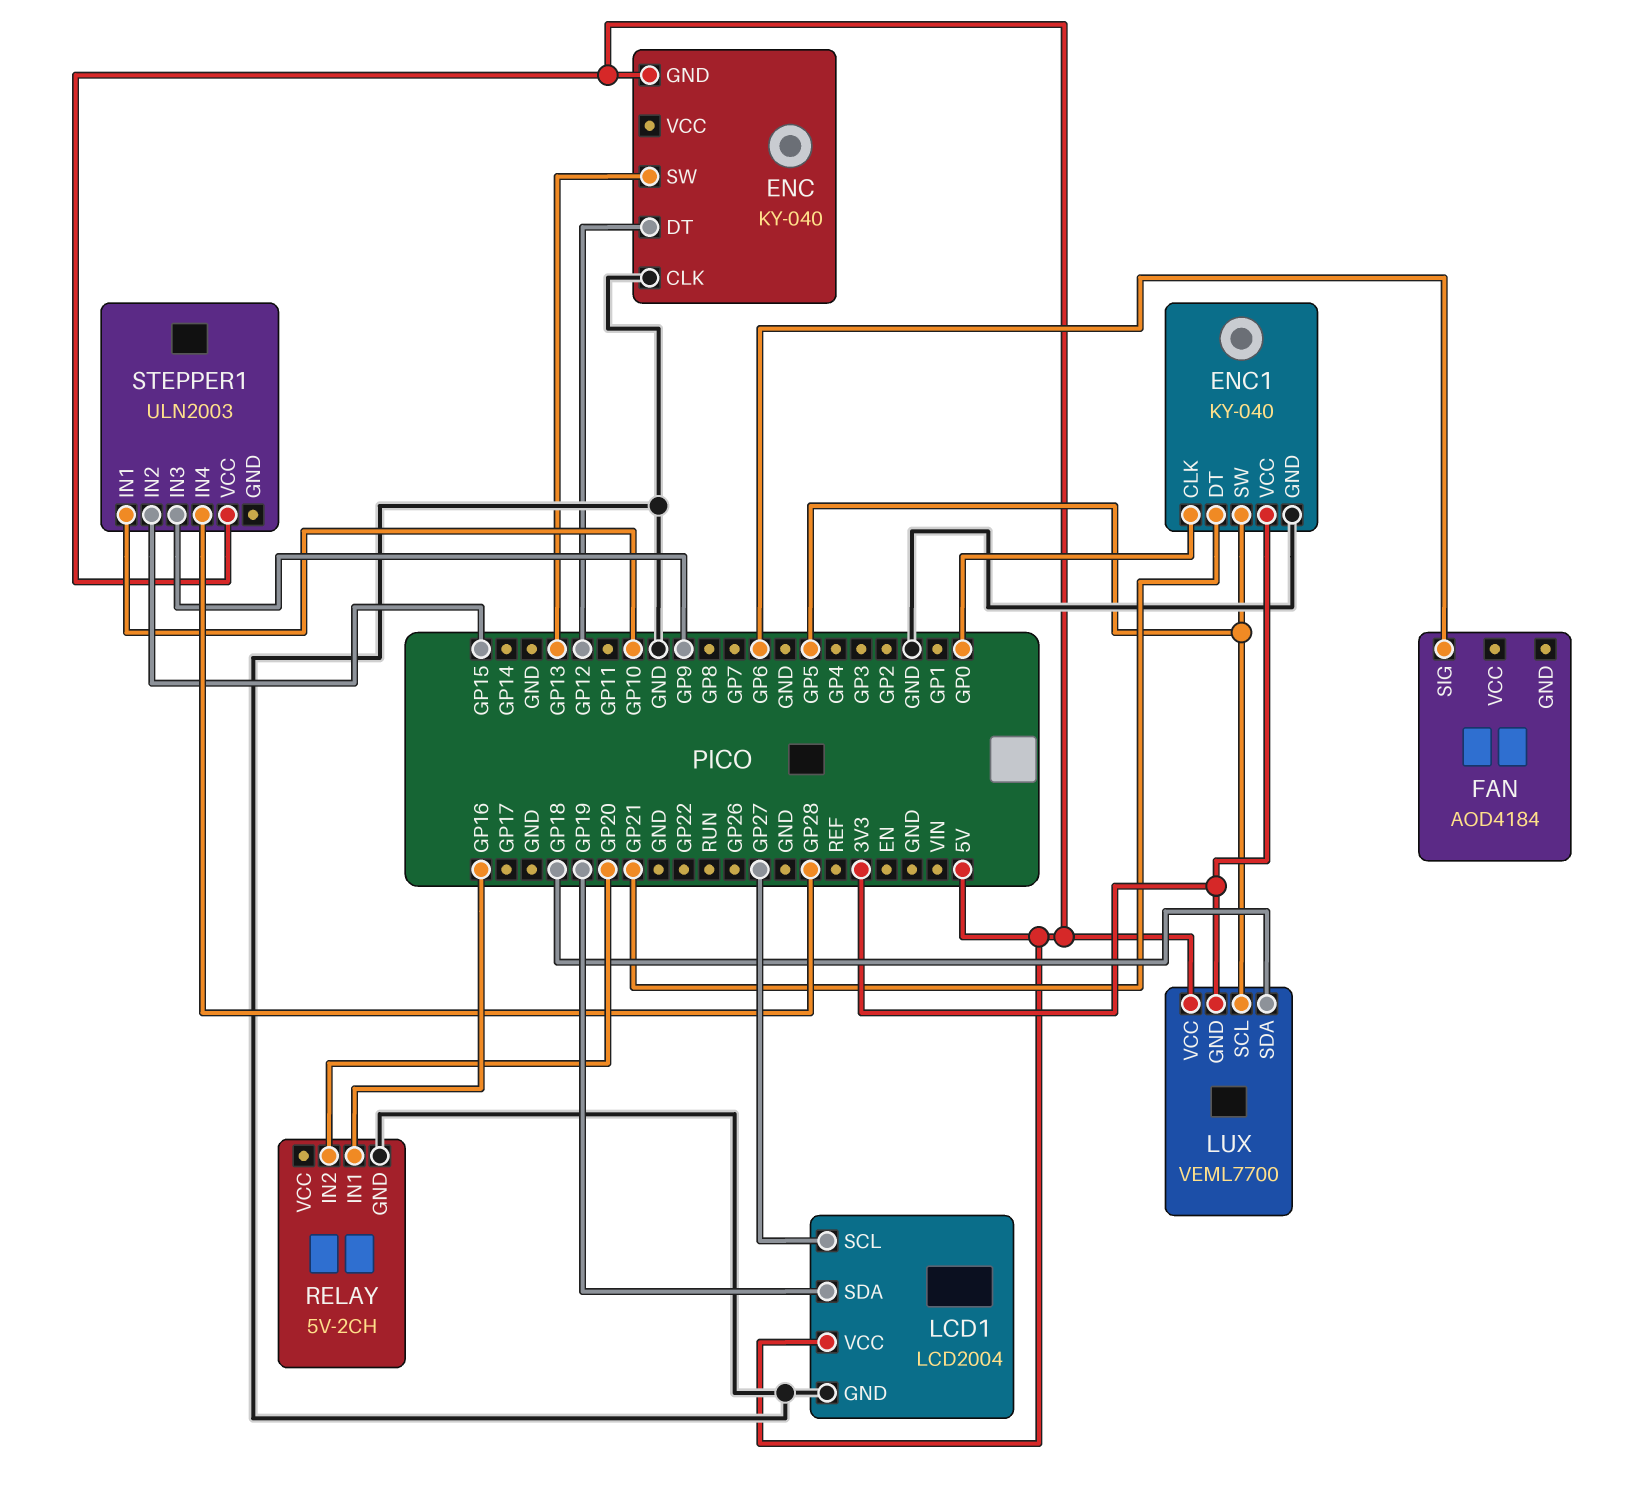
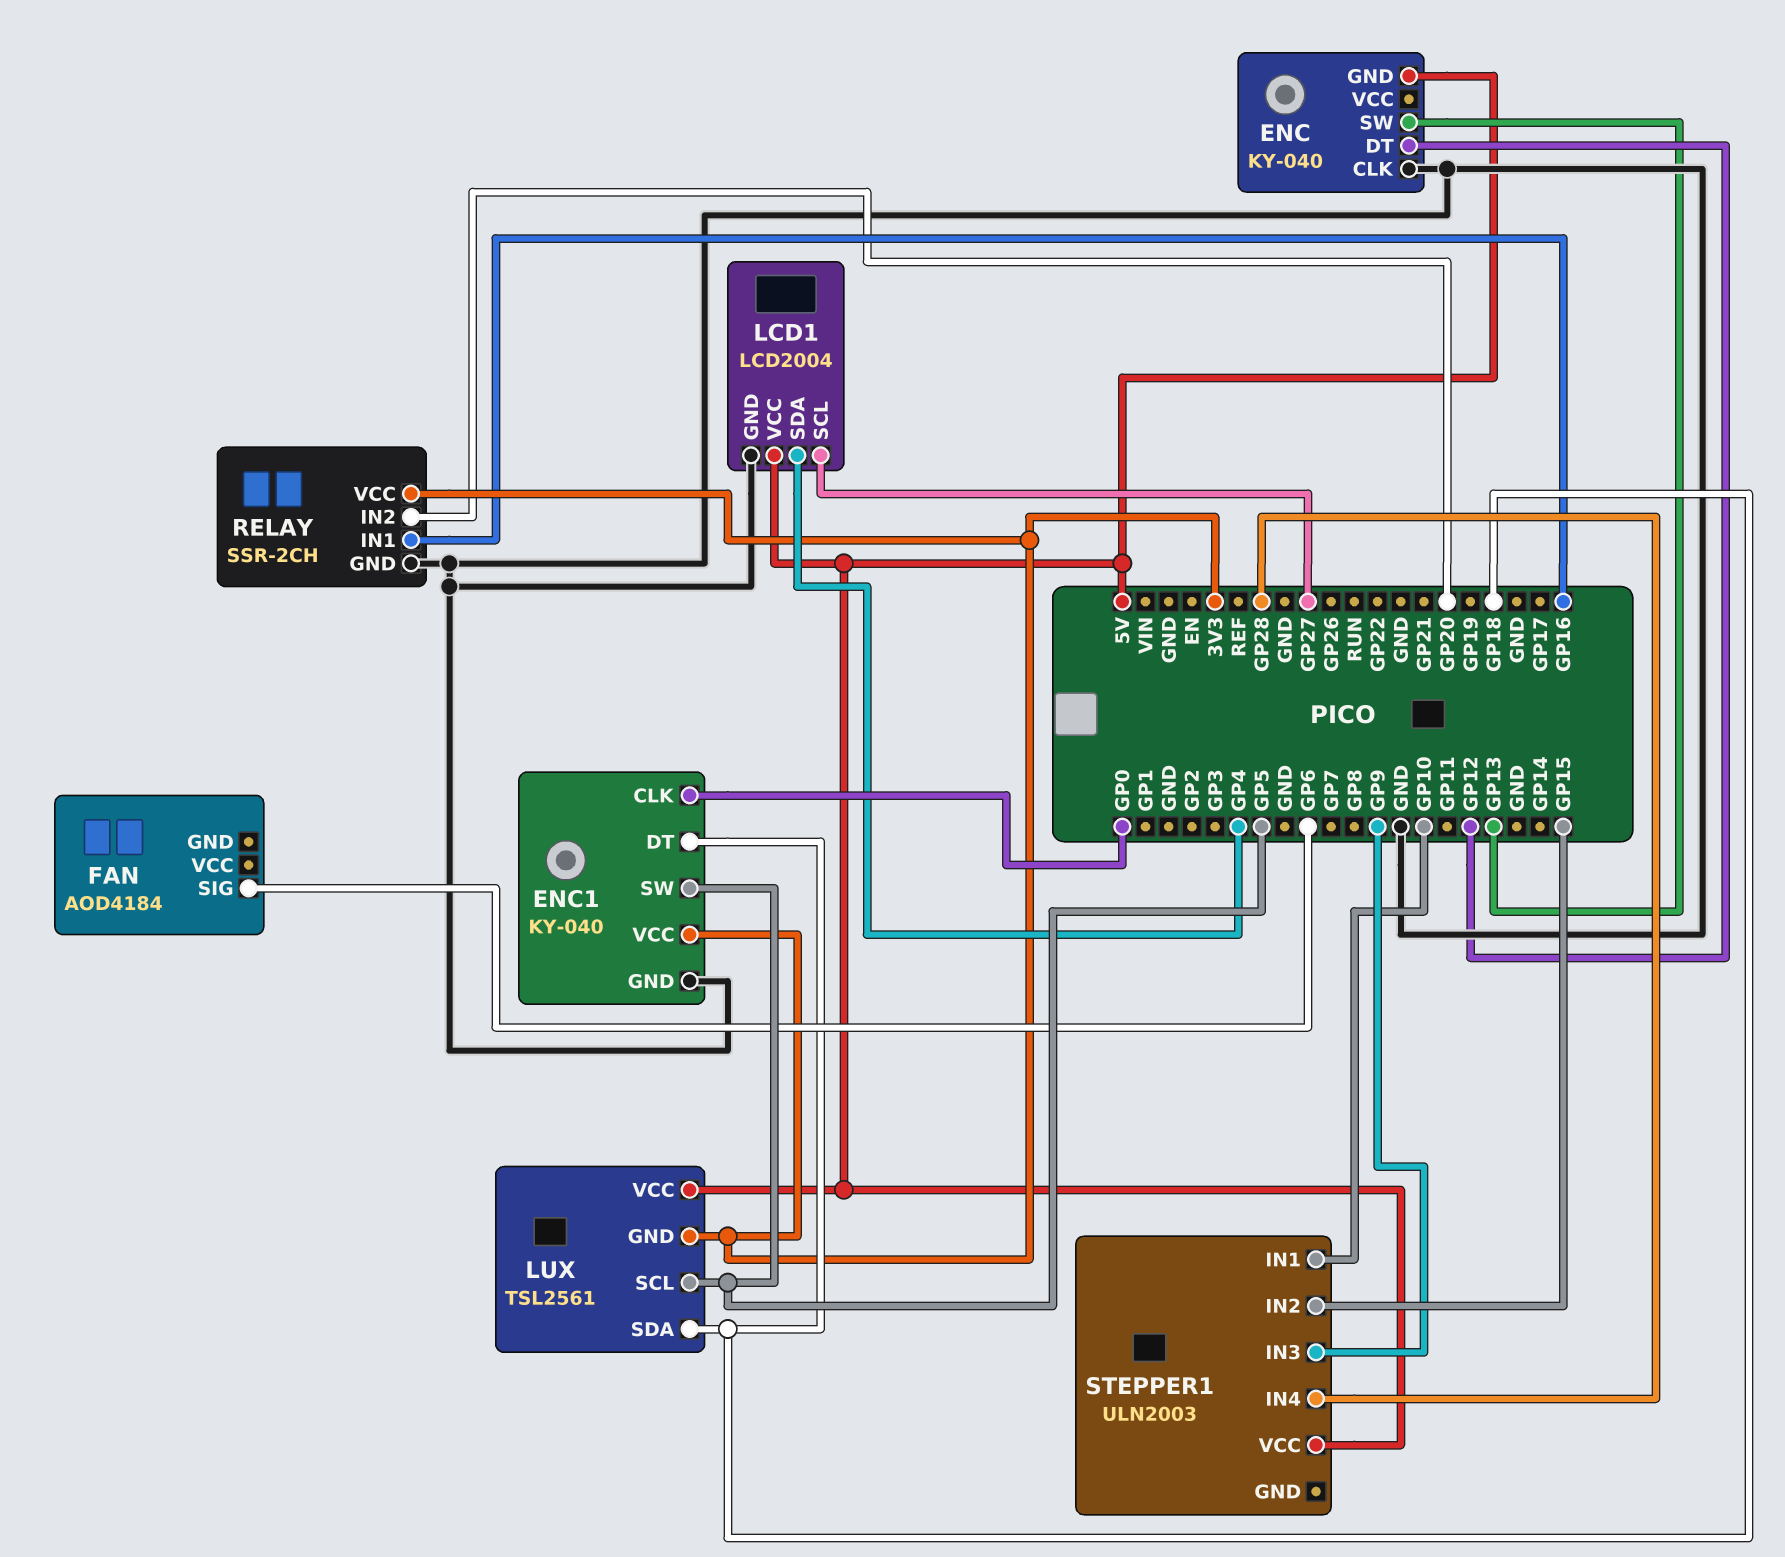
ENC1 pin DT: GP21 -> GP18
LCD1 pin SDA: GP19 -> GP4
LUX: VEML7700 -> TSL2561
RELAY: 5V-2CH -> SSR-2CH
RELAY pin VCC: none -> 3V3

